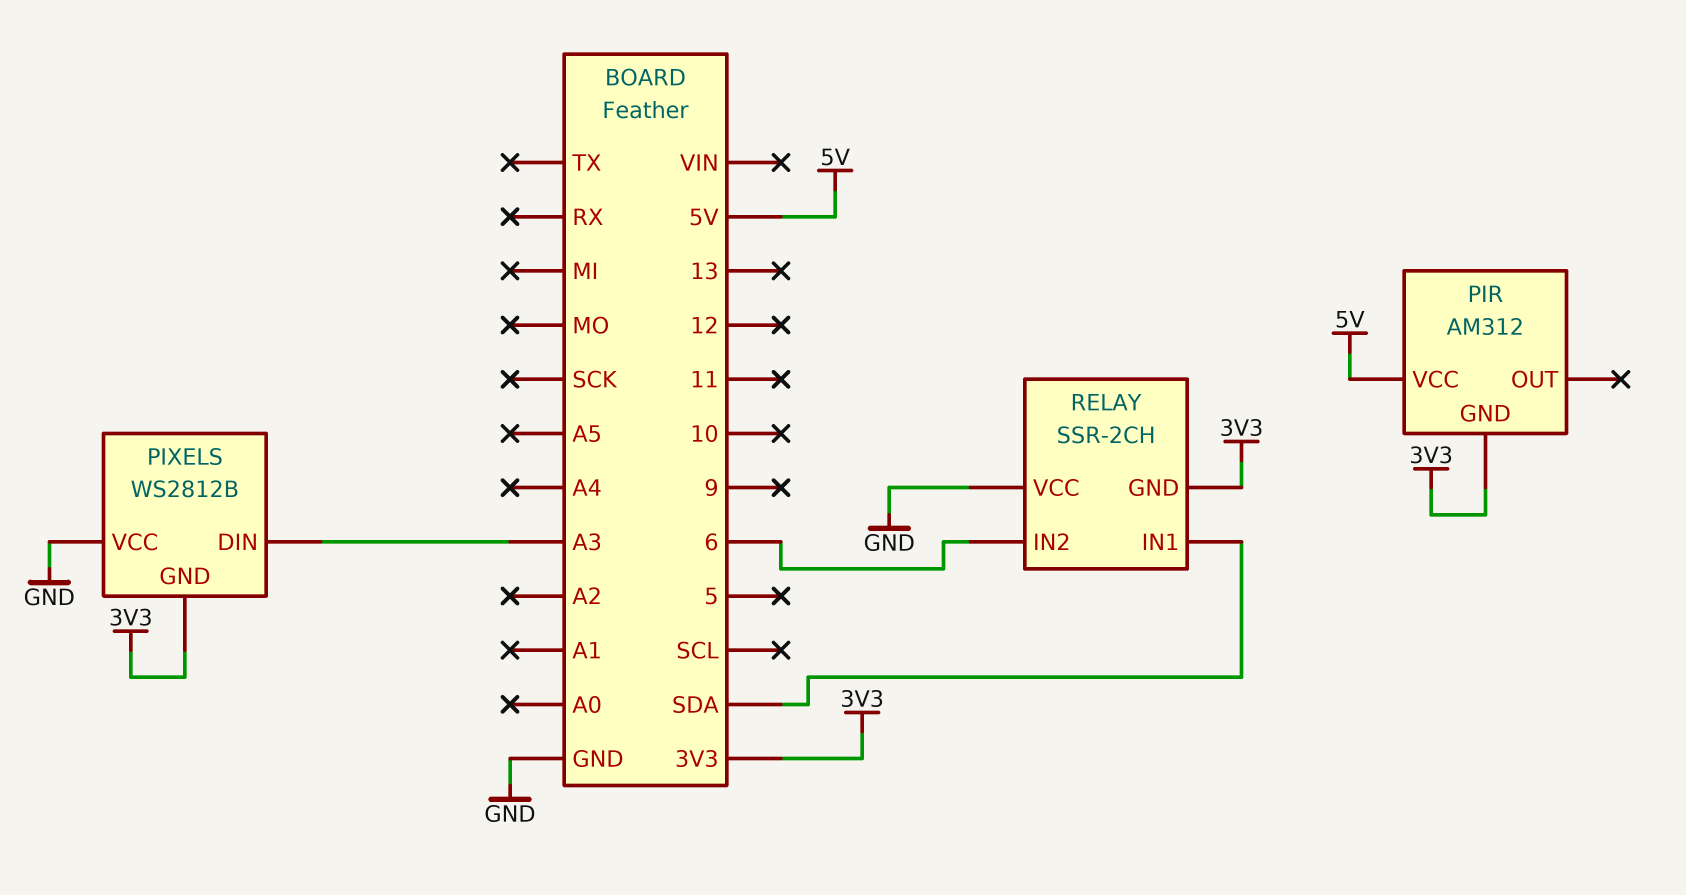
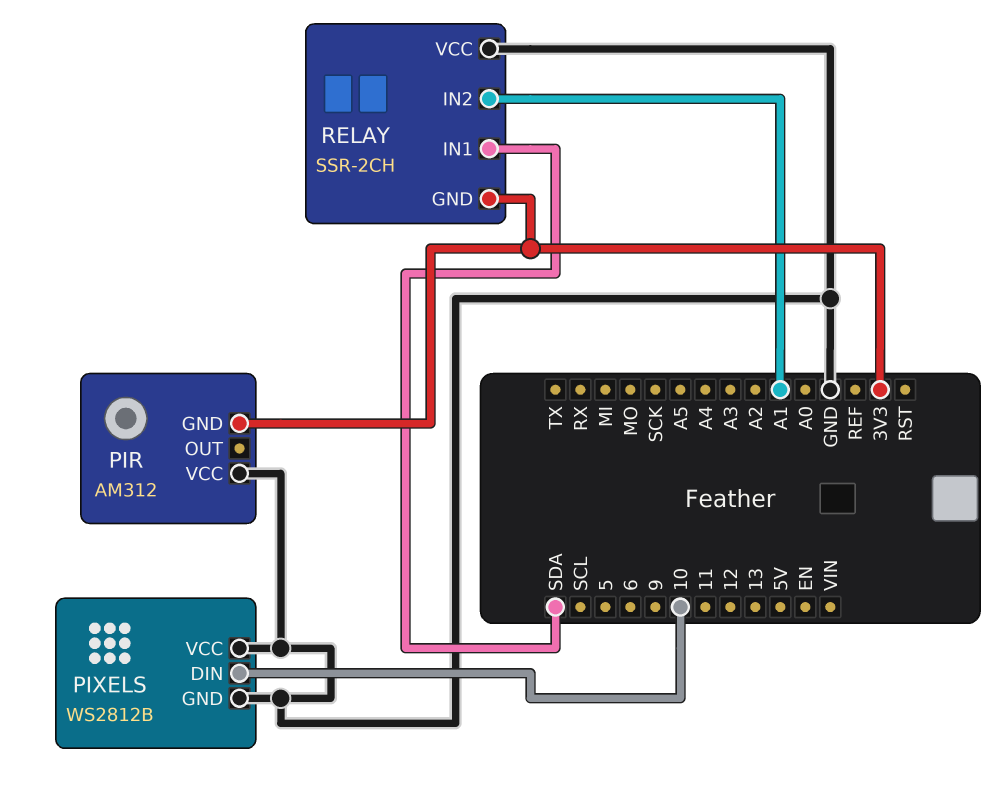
PIR pin VCC: 5V -> GND
PIXELS pin DIN: A3 -> 10
PIXELS pin GND: 3V3 -> GND
RELAY pin IN2: 6 -> A1

